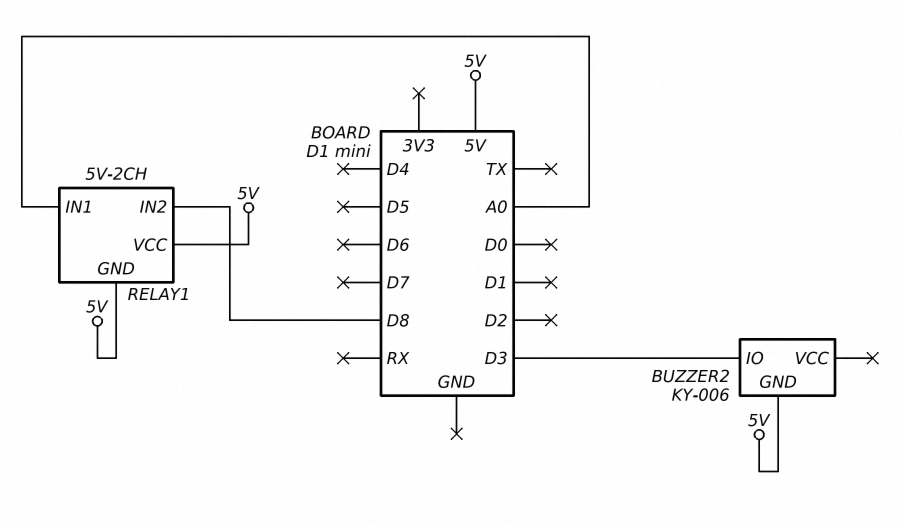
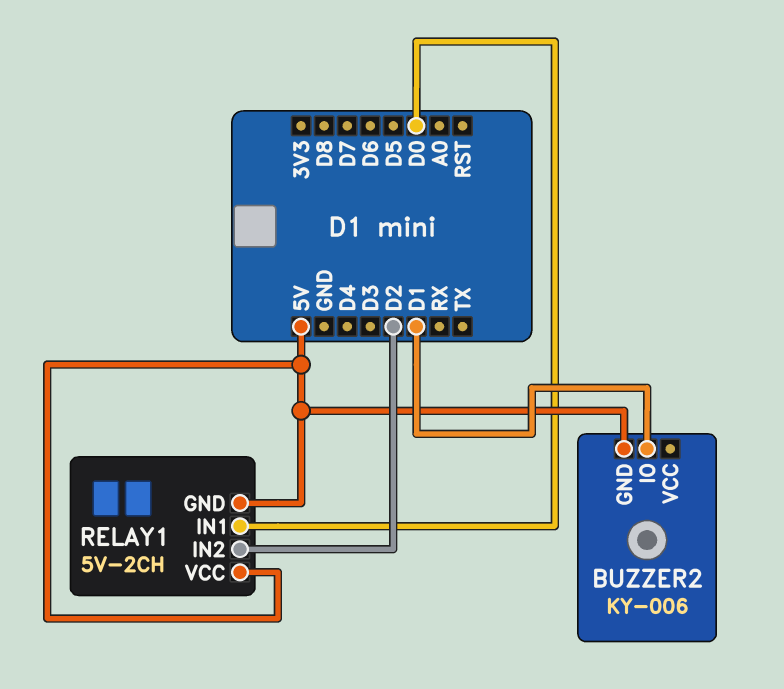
BUZZER2 pin IO: D3 -> D1
RELAY1 pin IN1: A0 -> D0
RELAY1 pin IN2: D8 -> D2

